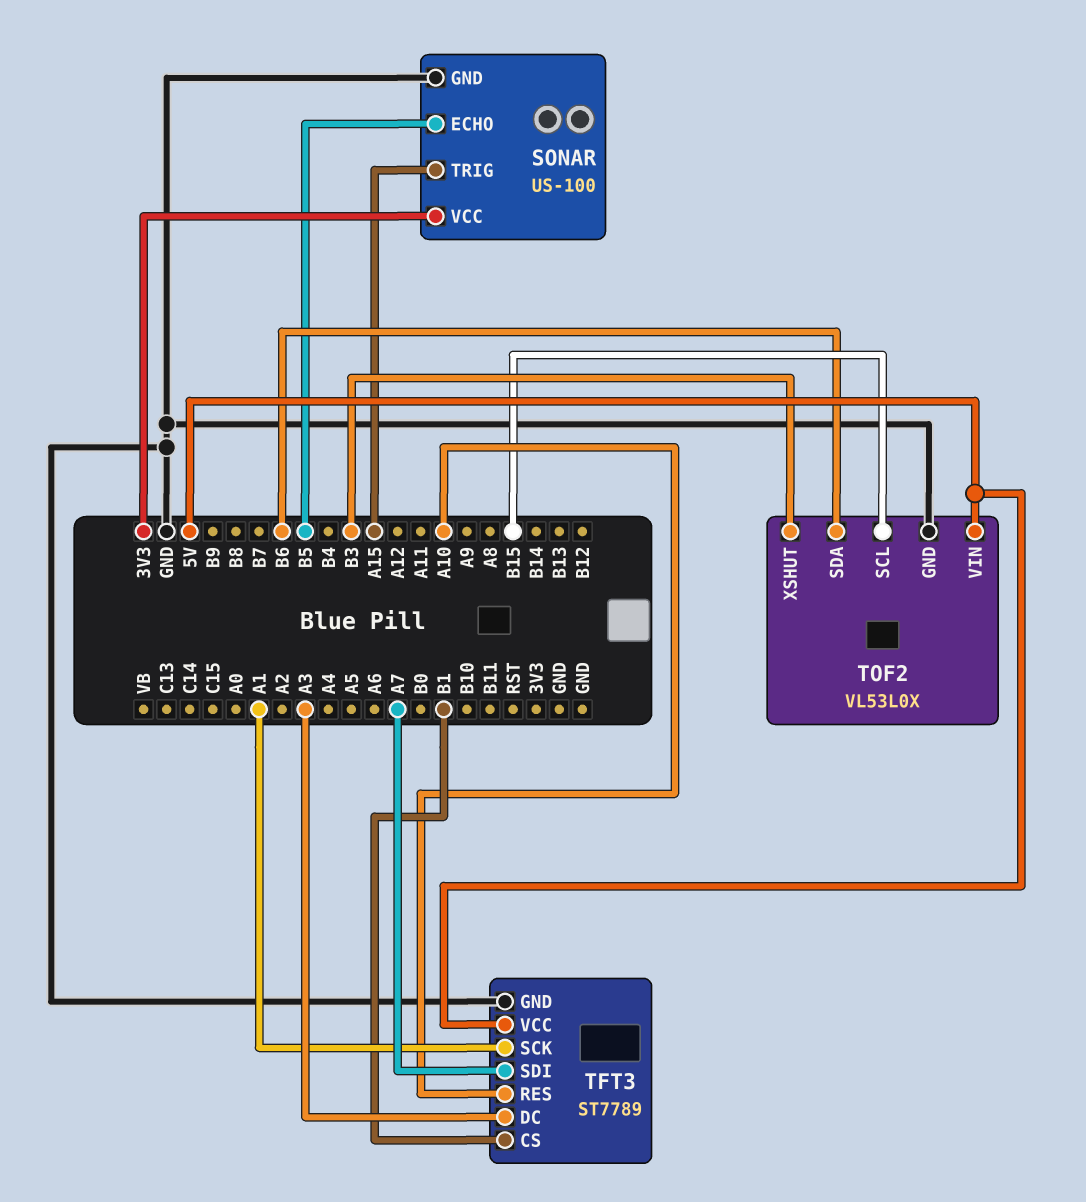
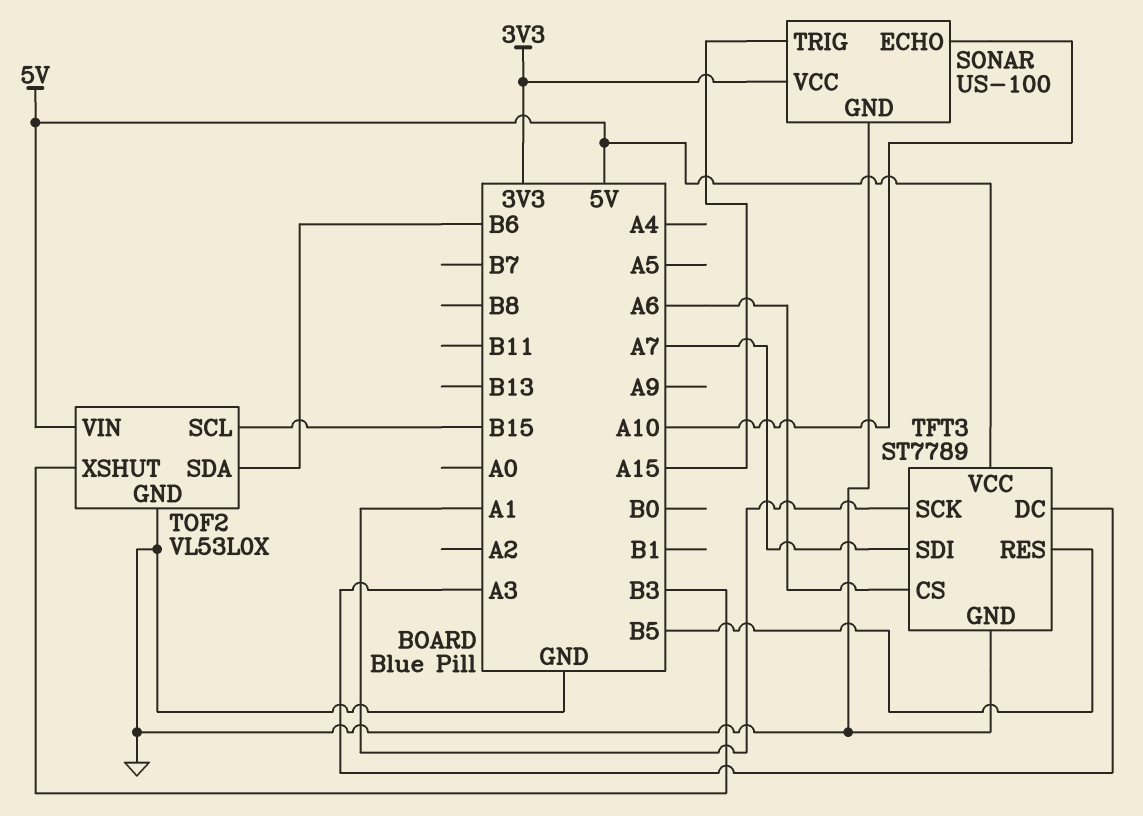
SONAR pin ECHO: B5 -> A10
TFT3 pin CS: B1 -> A6
TFT3 pin RES: A10 -> B5

